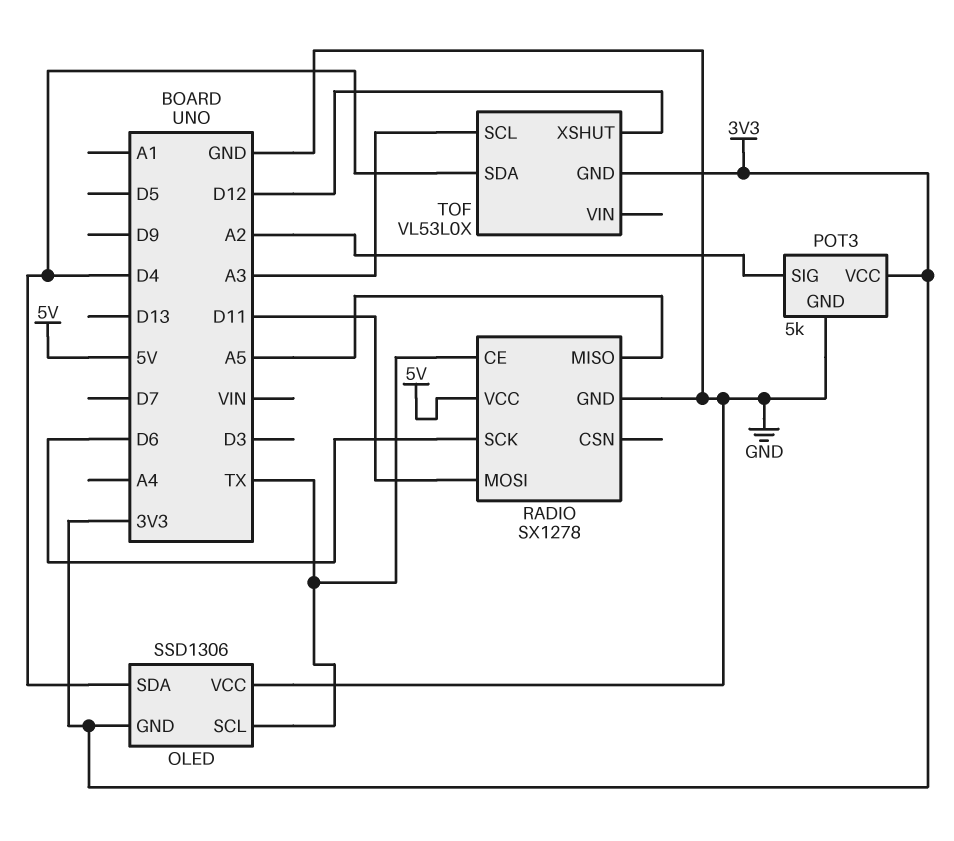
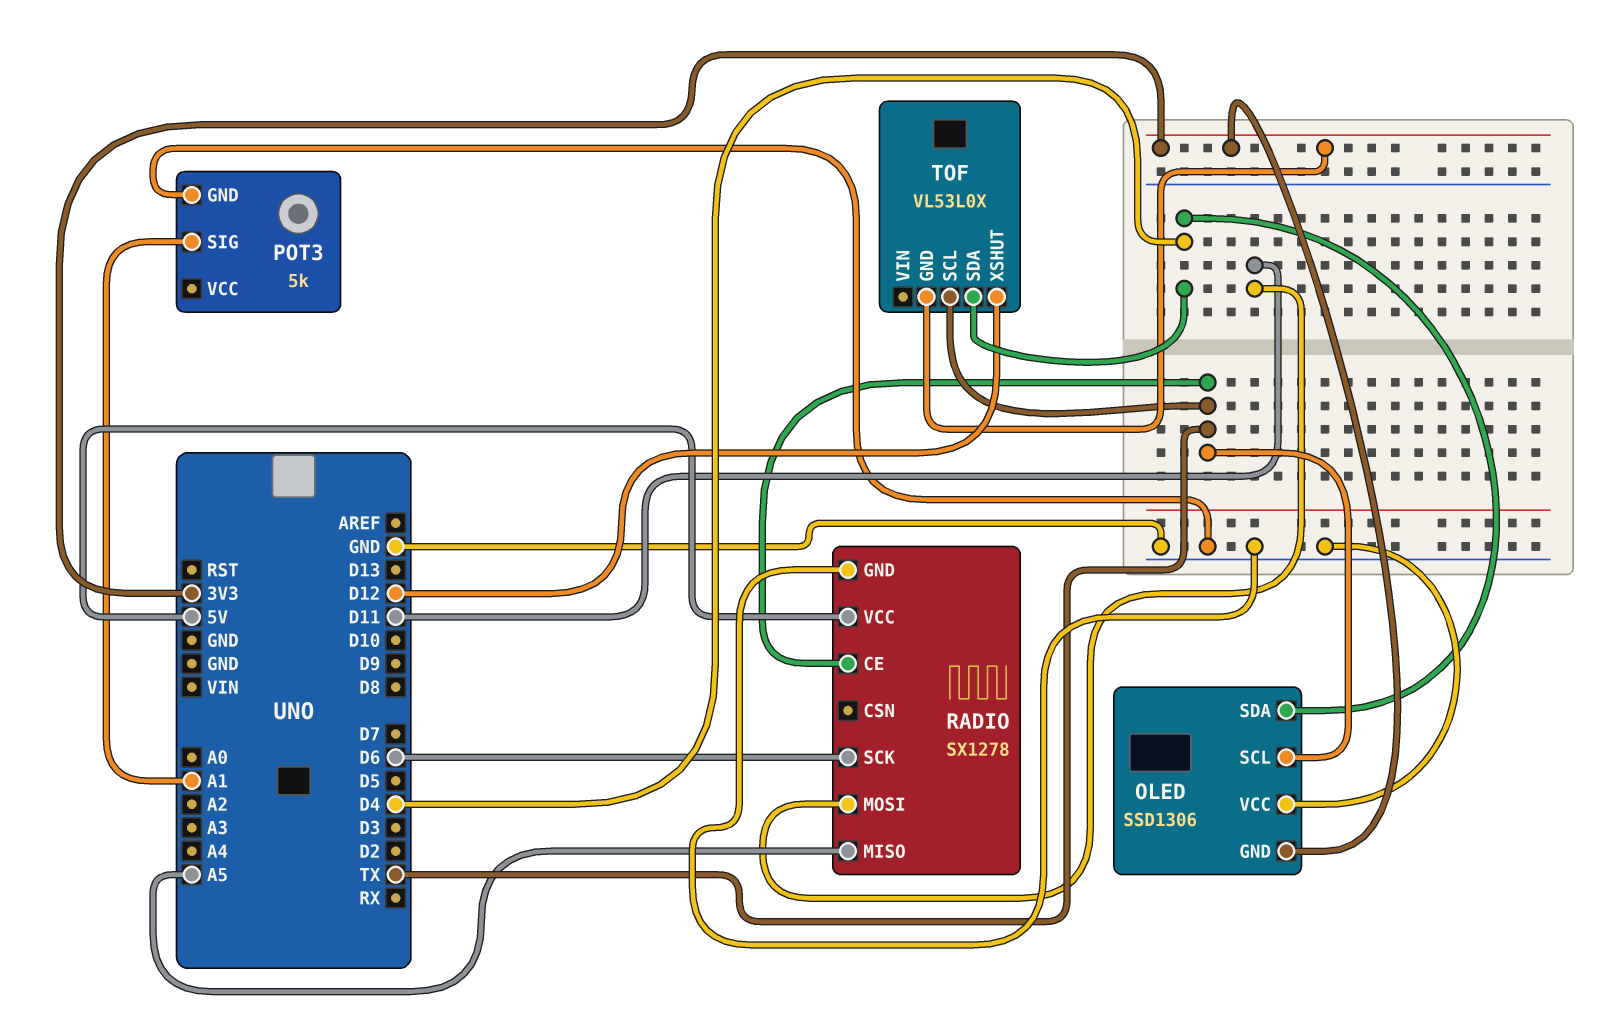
POT3 pin SIG: A2 -> A1
POT3 pin VCC: 3V3 -> none
TOF pin SCL: A3 -> TX

